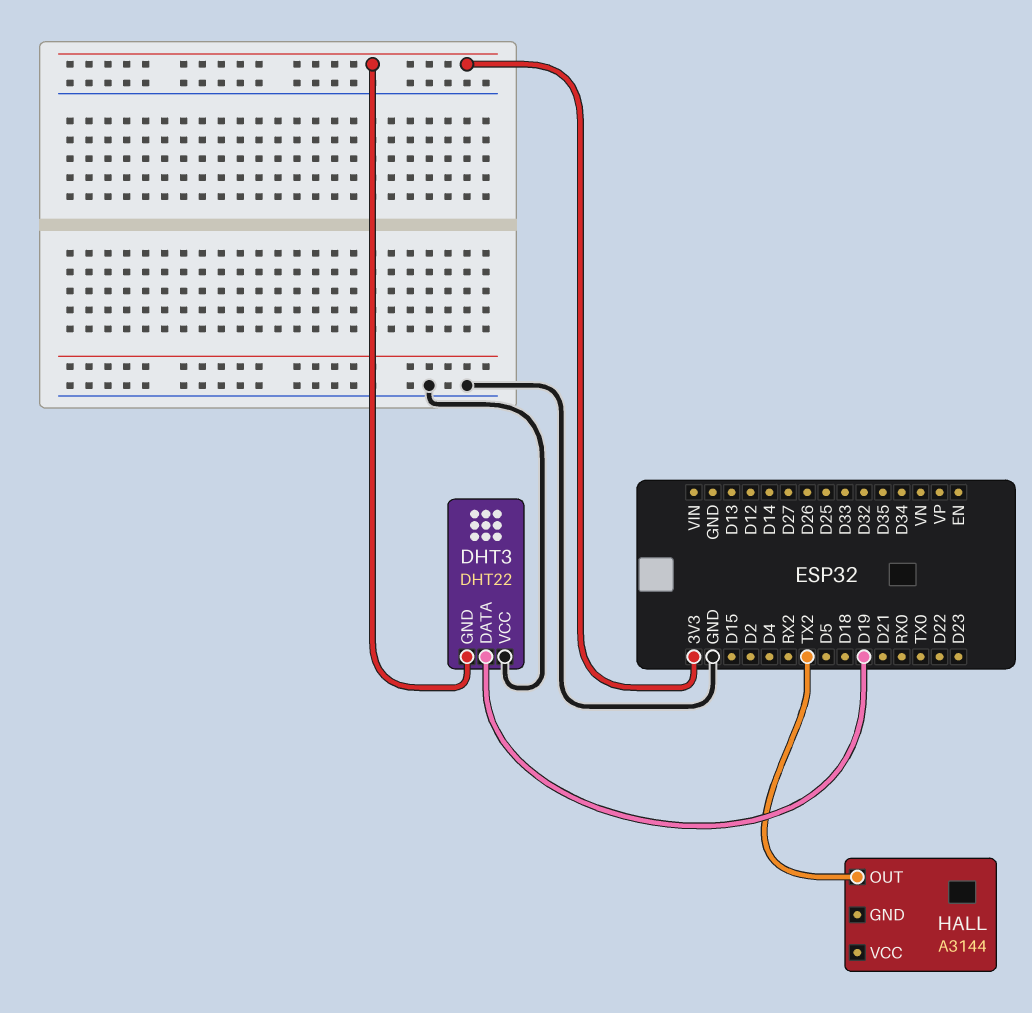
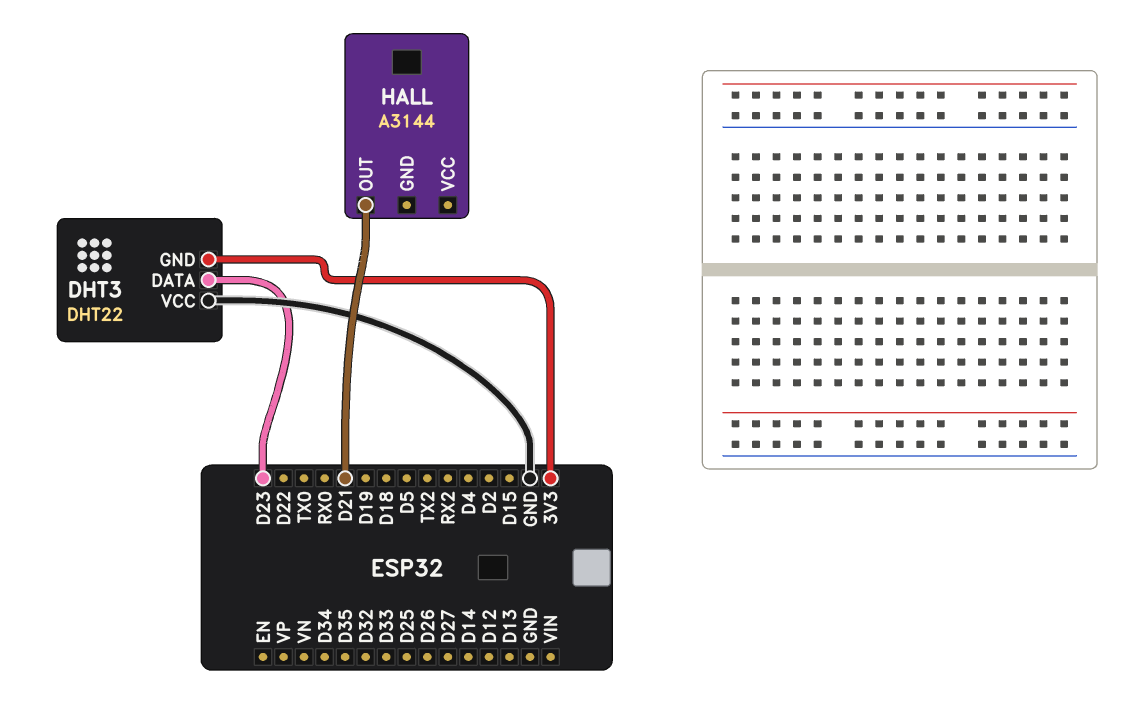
DHT3 pin DATA: D19 -> D23
HALL pin OUT: TX2 -> D21

